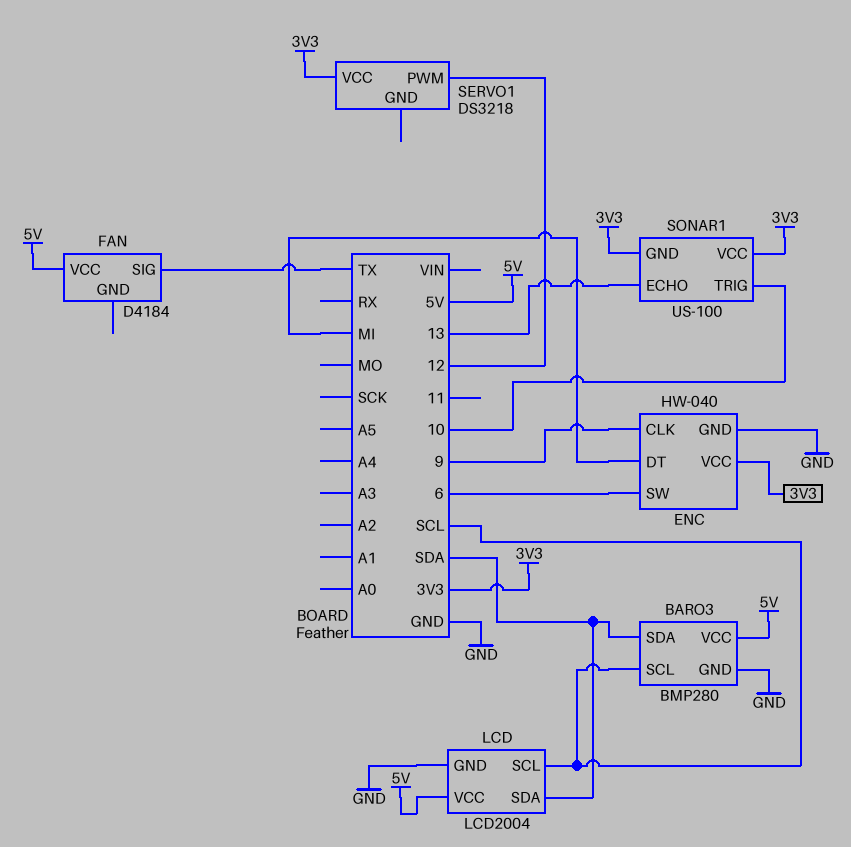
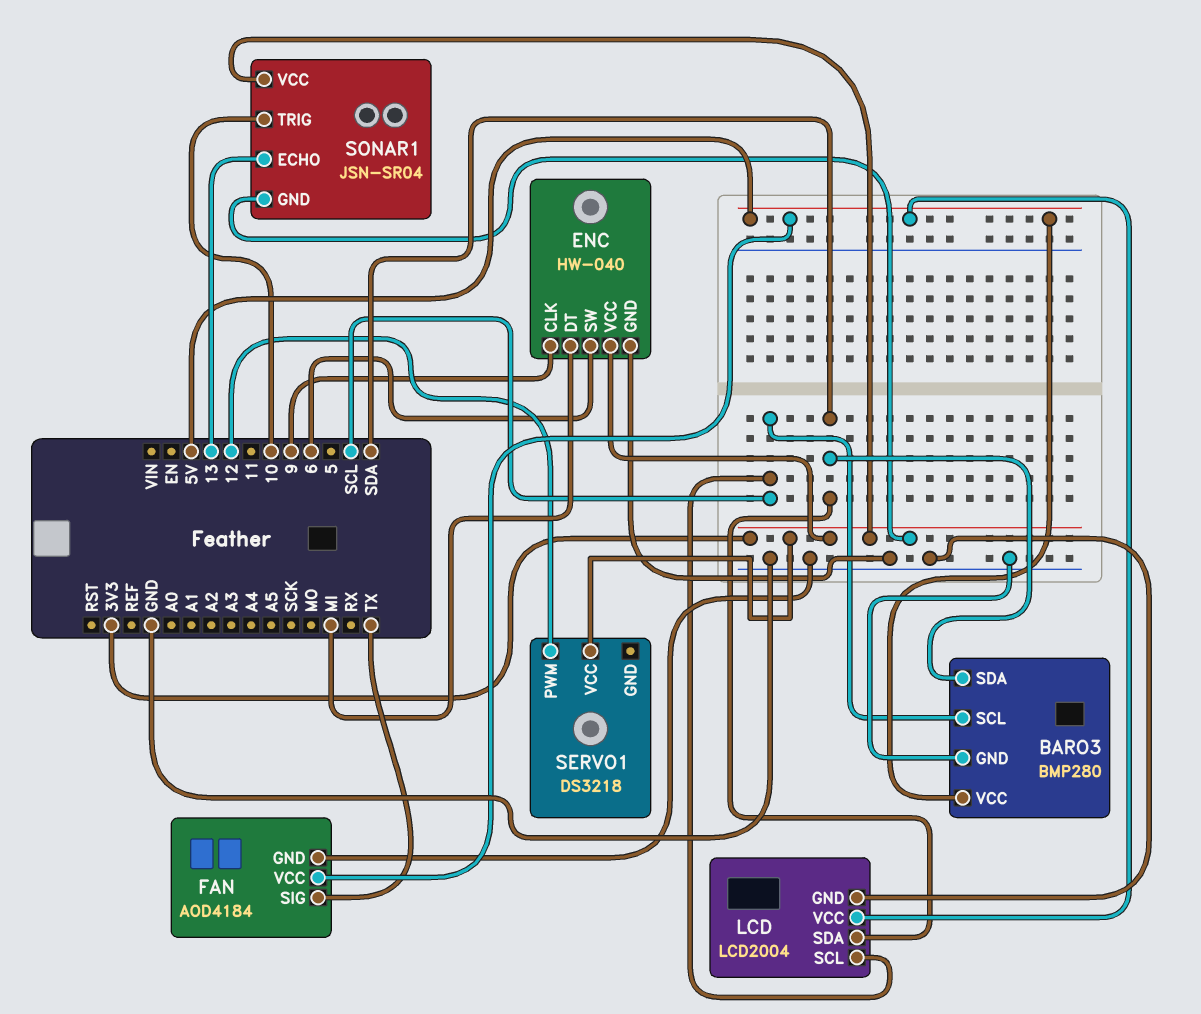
FAN: D4184 -> AOD4184
FAN pin GND: none -> GND
SONAR1: US-100 -> JSN-SR04

